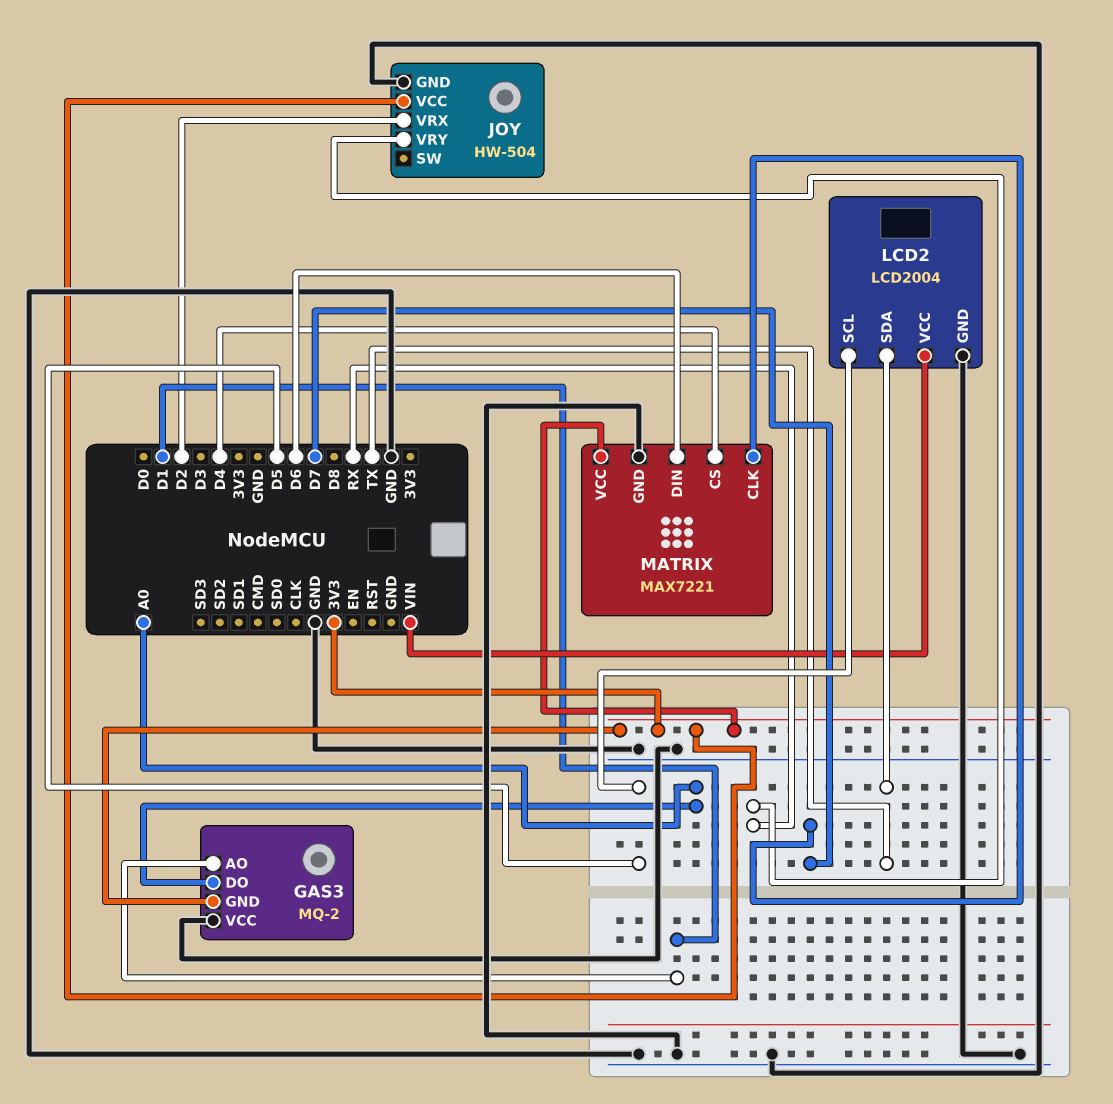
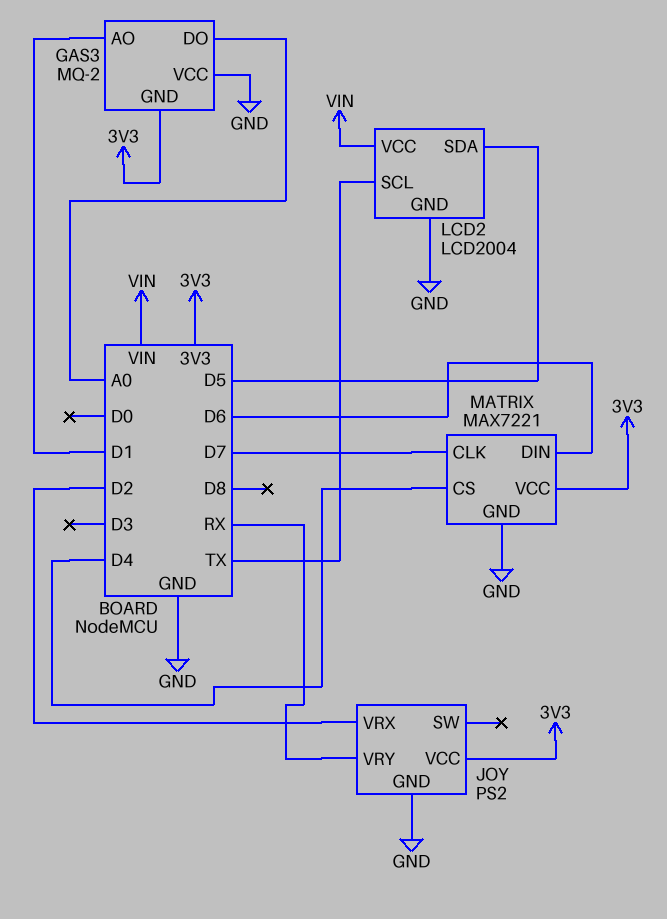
JOY: HW-504 -> PS2
LCD2 pin SCL: D5 -> TX
LCD2 pin SDA: TX -> D5

